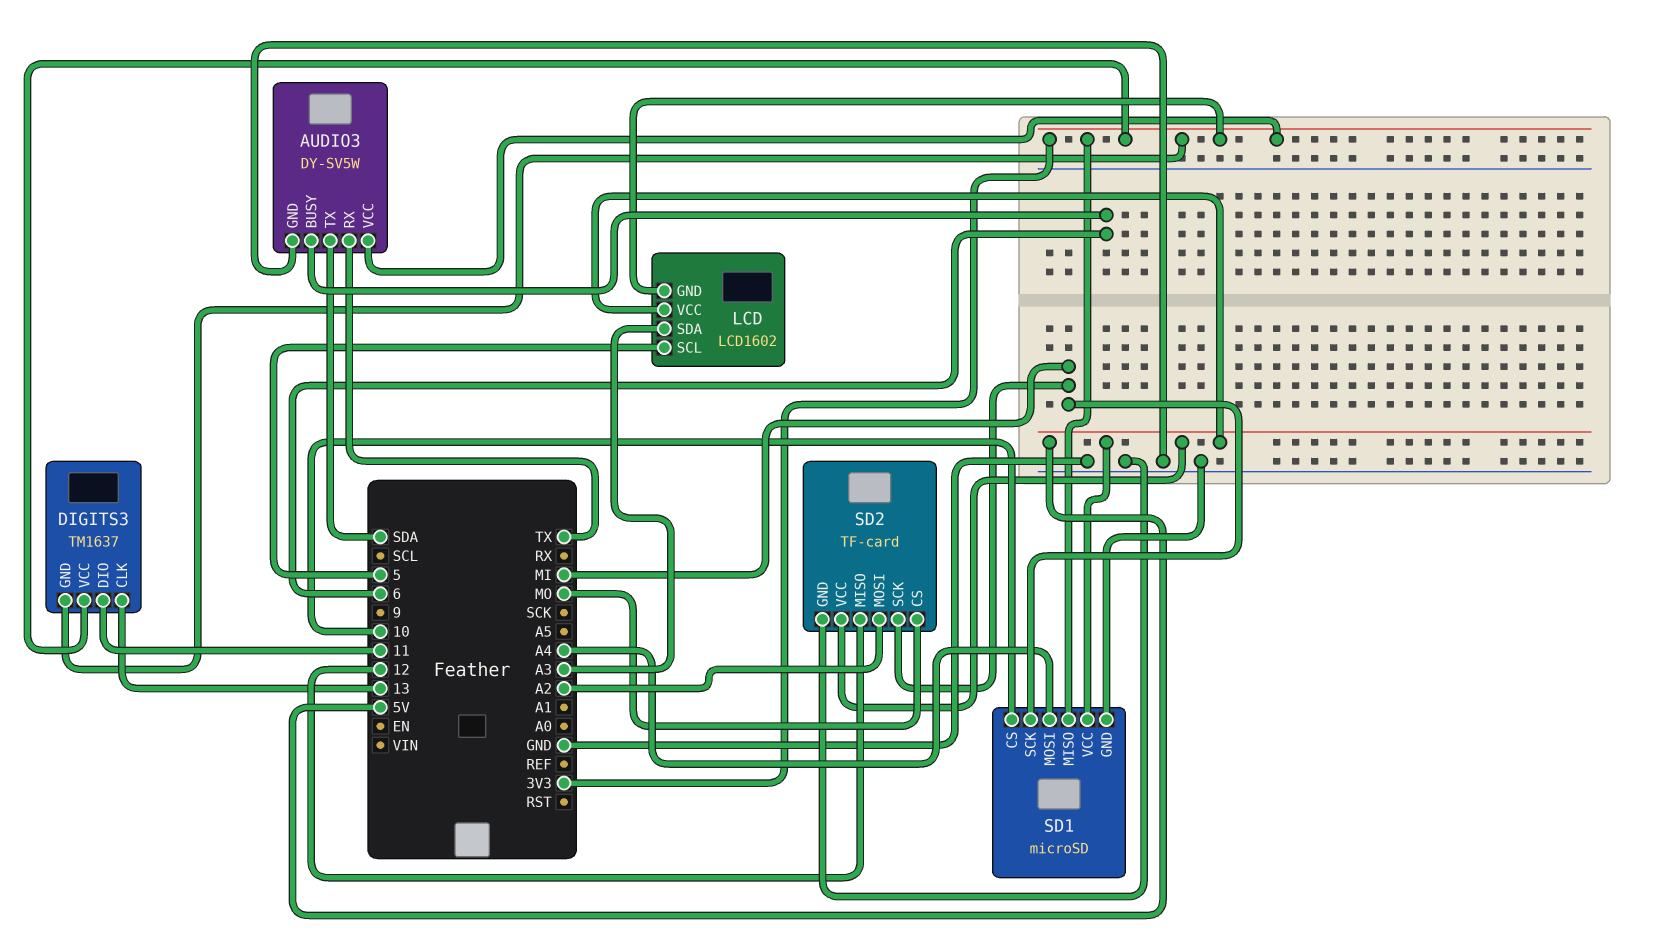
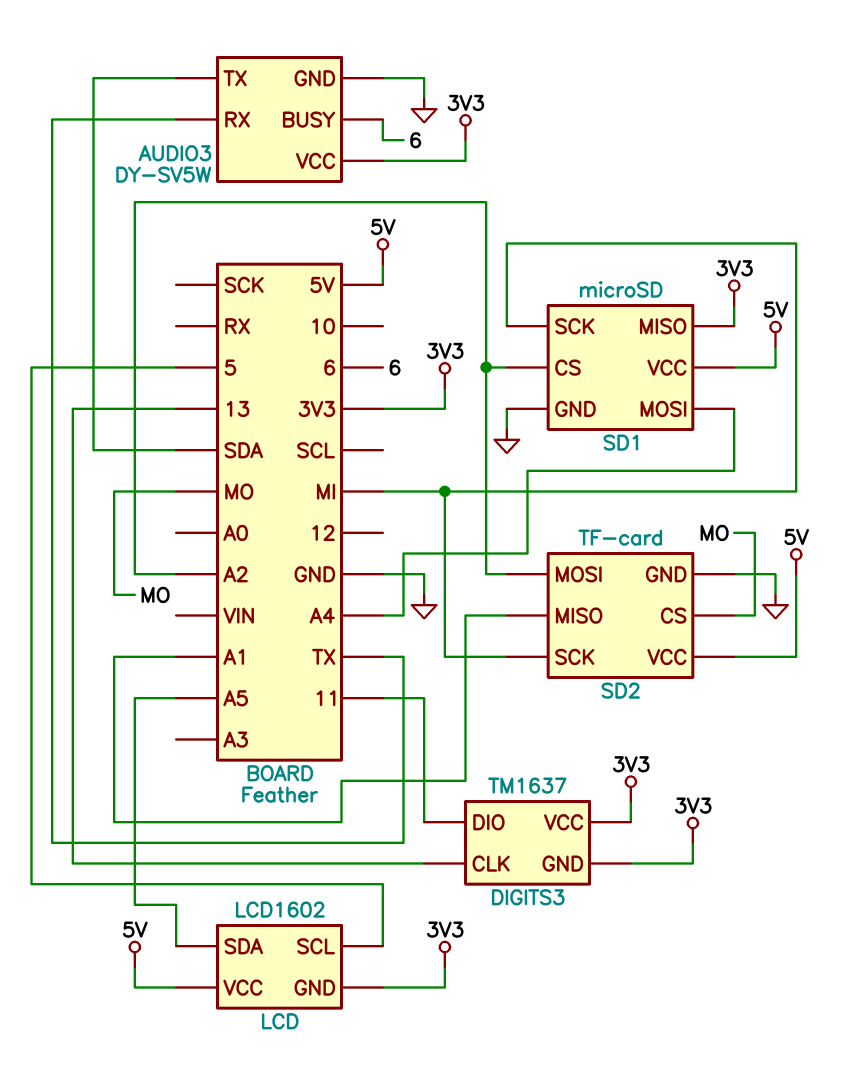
LCD pin SDA: A3 -> A5
SD1 pin CS: 10 -> A2
SD2 pin MISO: 12 -> A1

